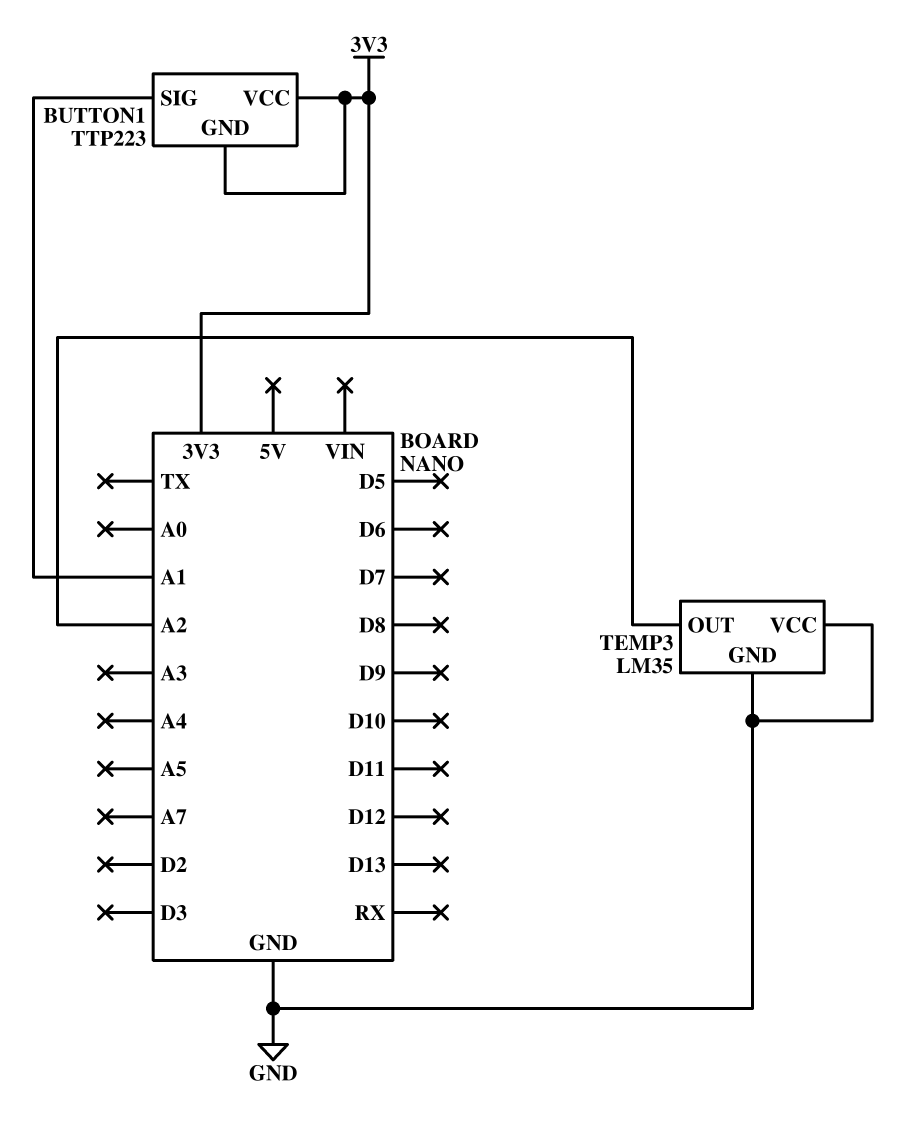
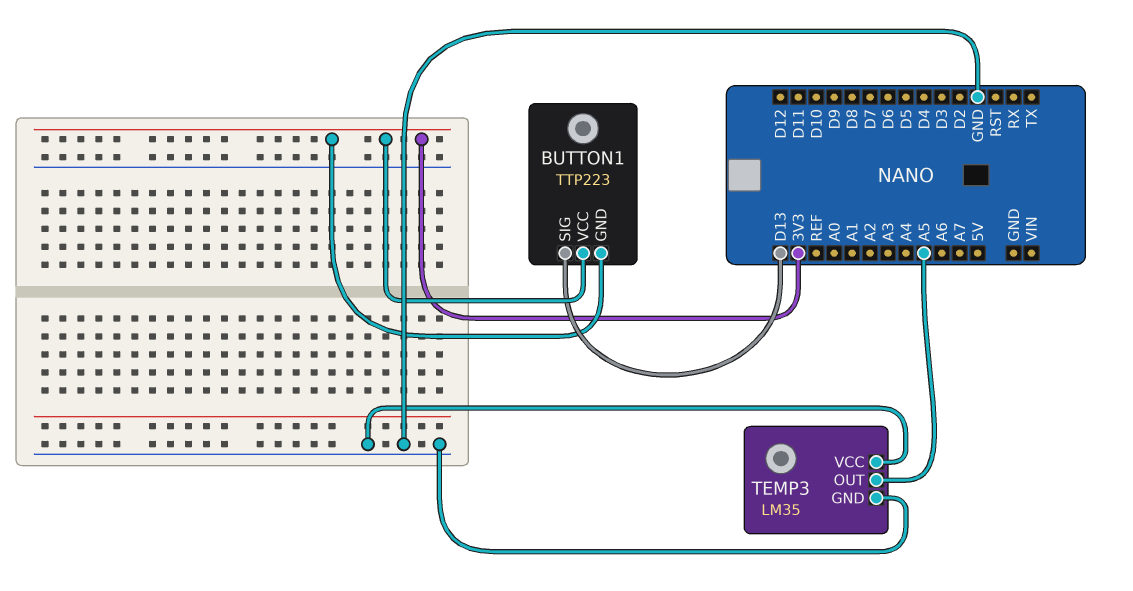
BUTTON1 pin SIG: A1 -> D13
TEMP3 pin OUT: A2 -> A5

